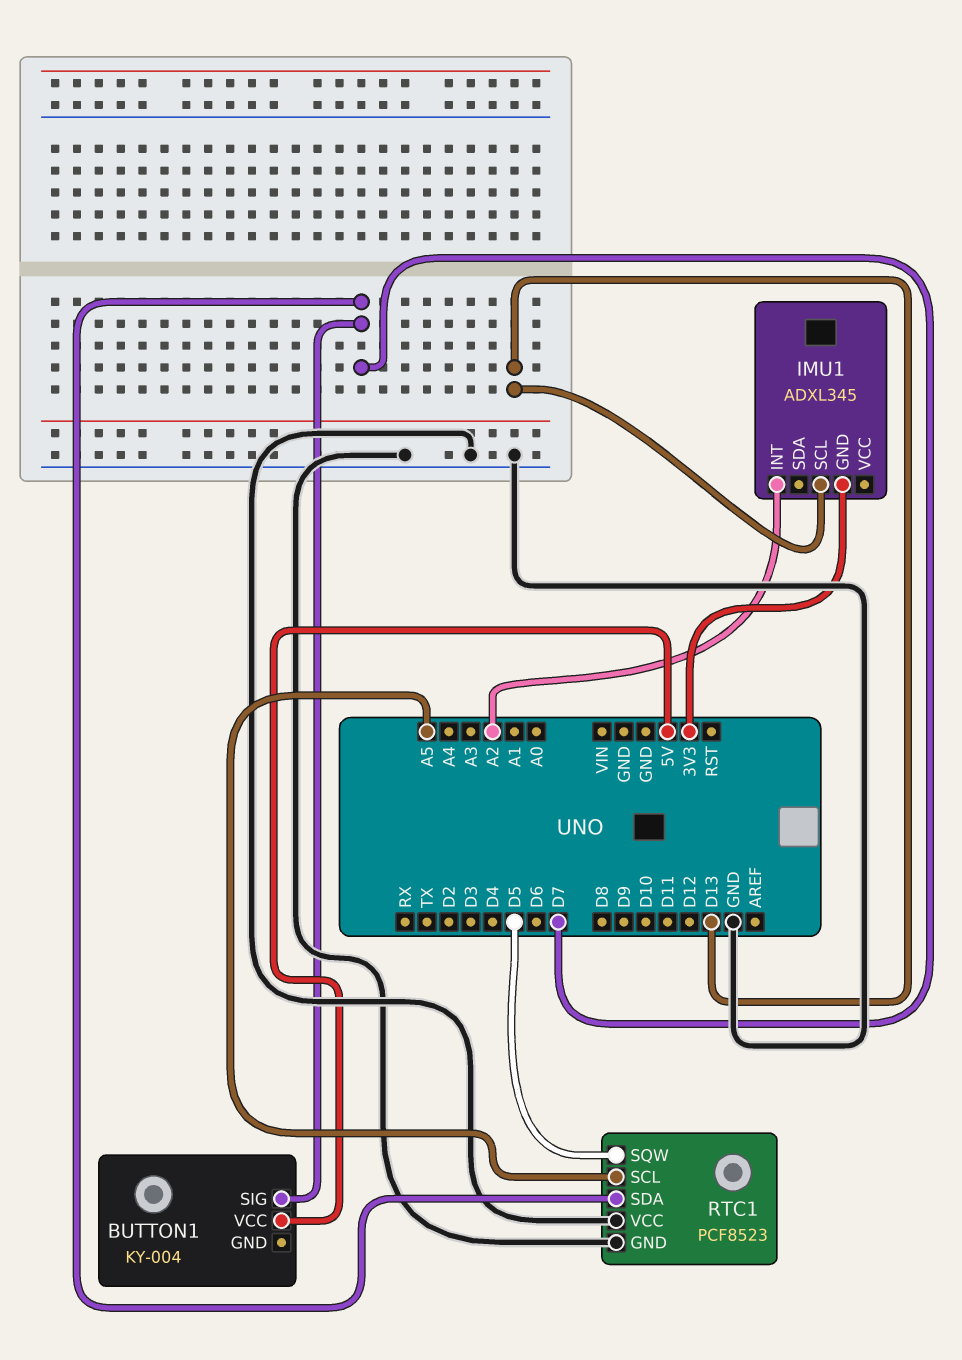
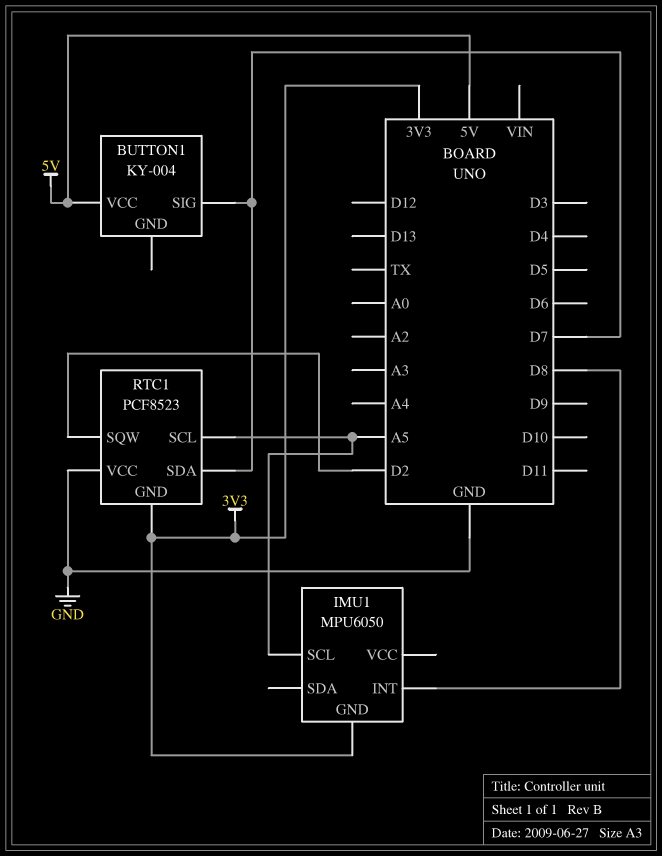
IMU1: ADXL345 -> MPU6050
IMU1 pin INT: A2 -> D8
IMU1 pin SCL: D13 -> A5
RTC1 pin GND: GND -> 3V3
RTC1 pin SQW: D5 -> D2

